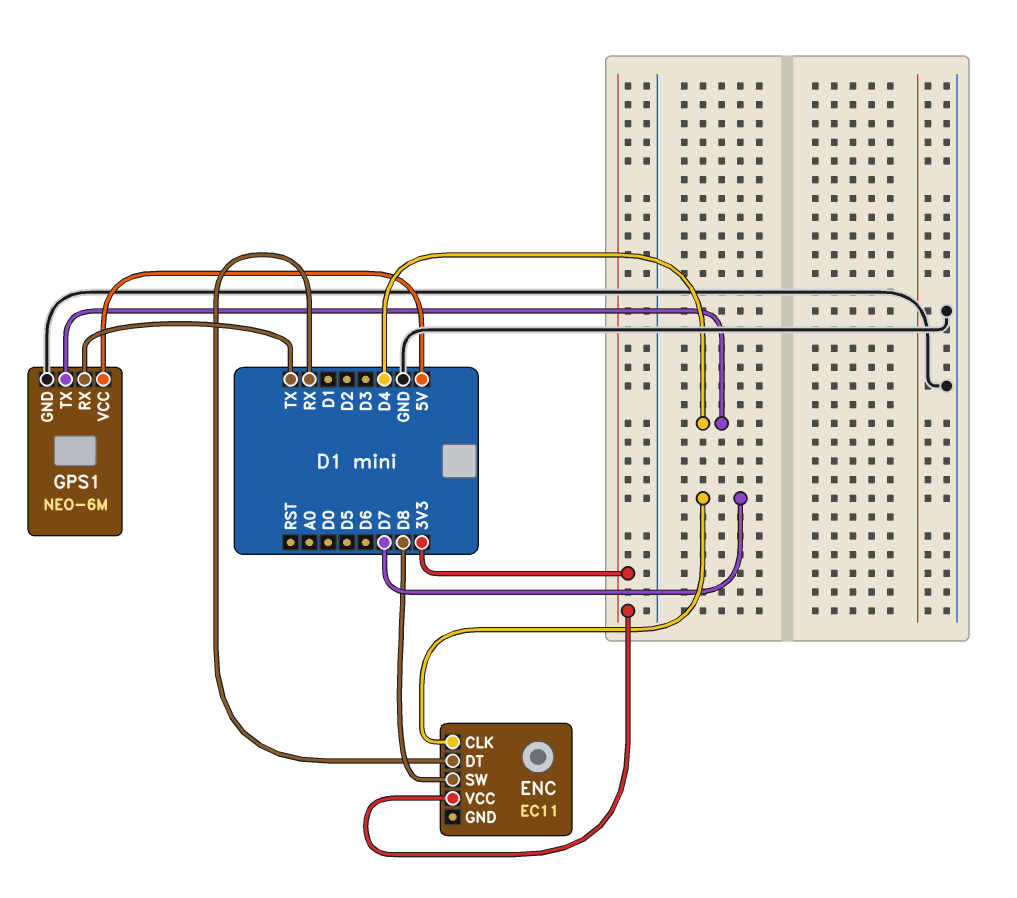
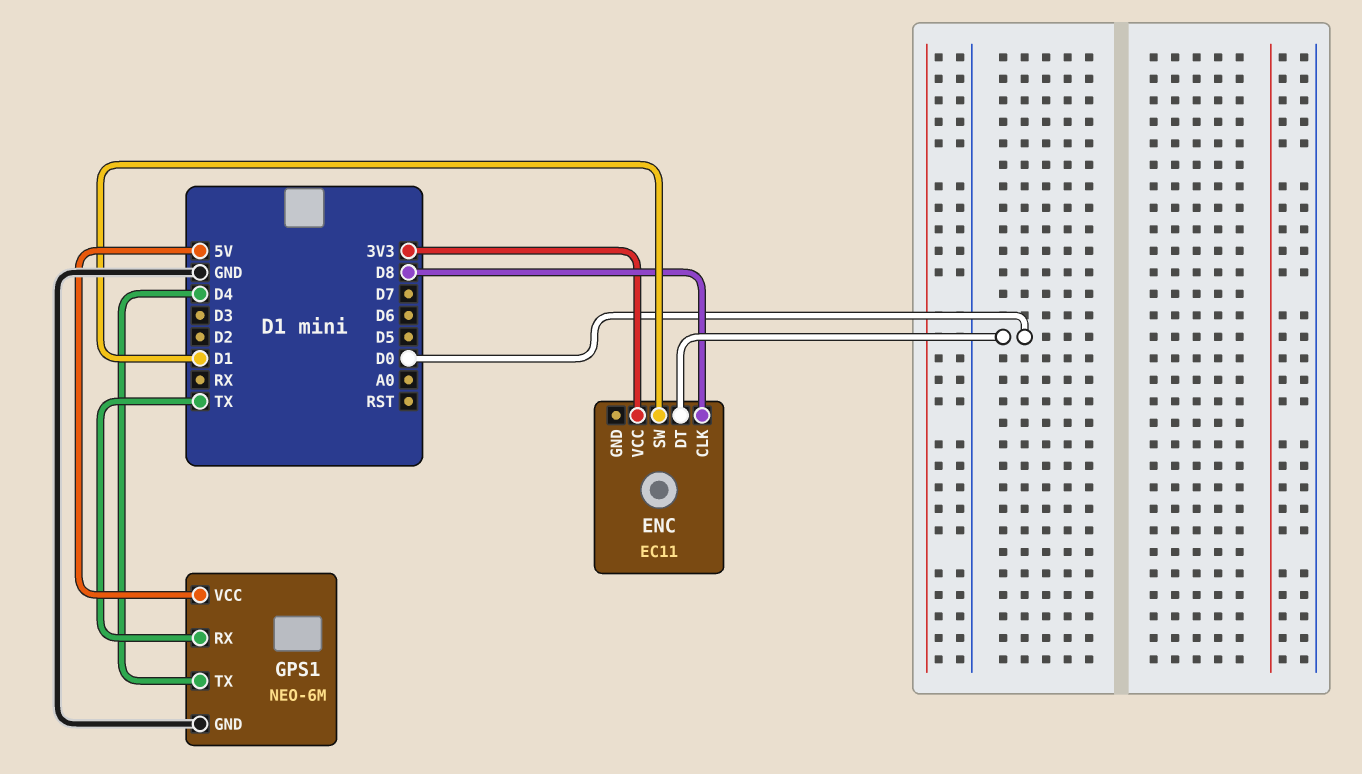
ENC pin CLK: D7 -> D8
ENC pin DT: RX -> D0
ENC pin SW: D8 -> D1

